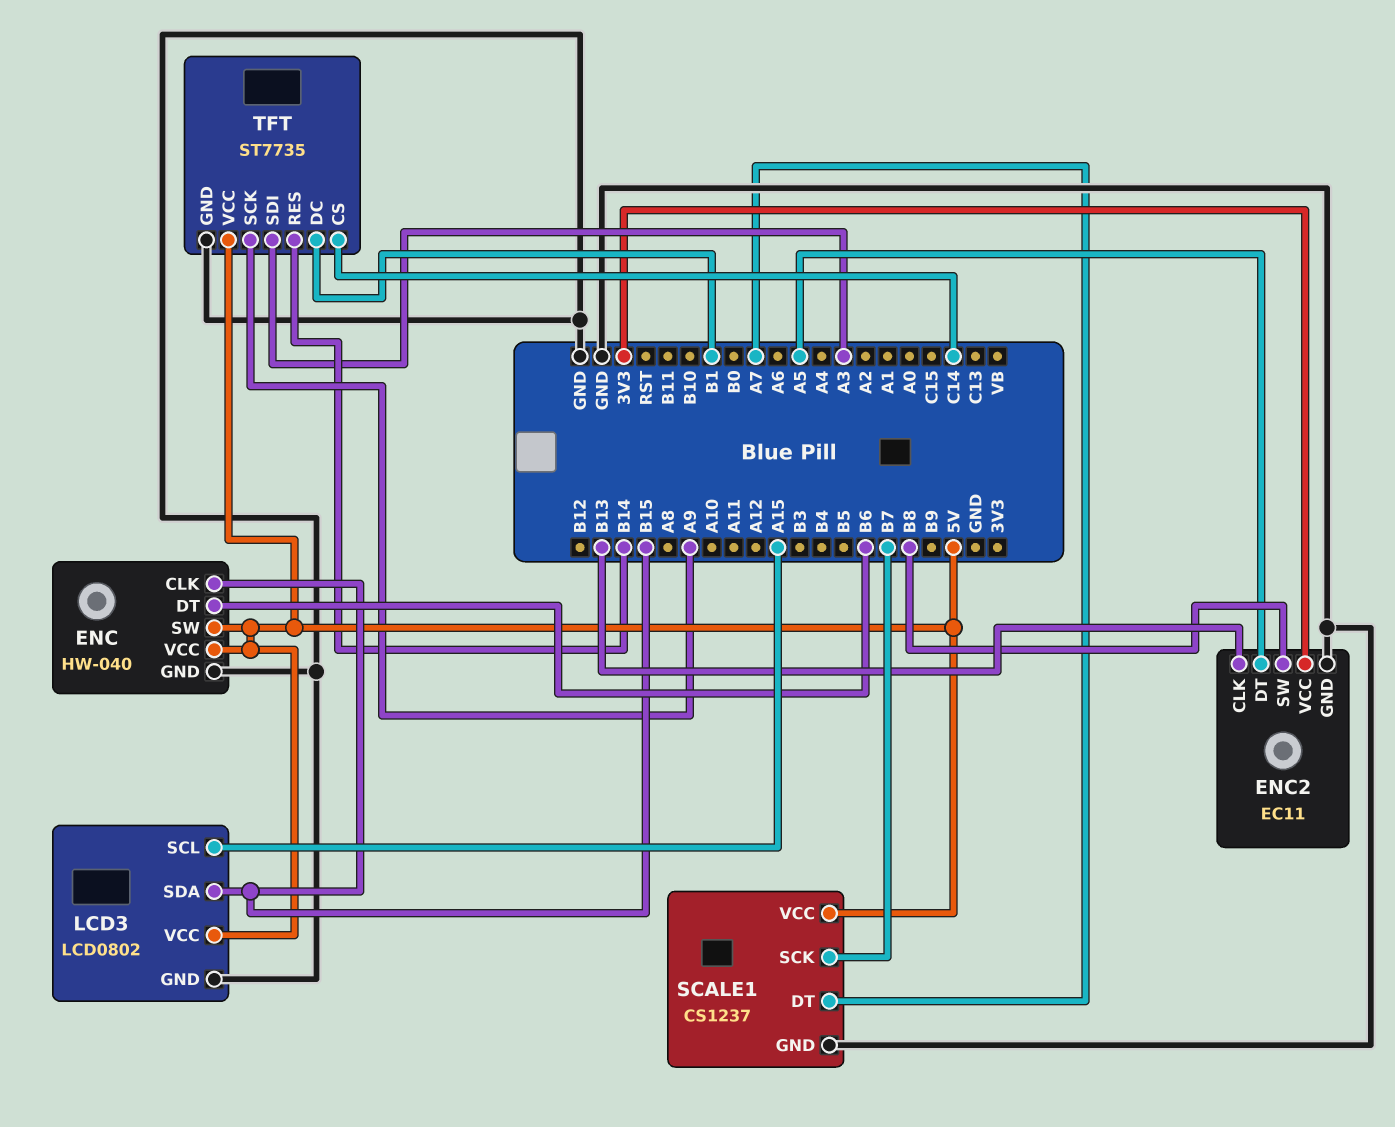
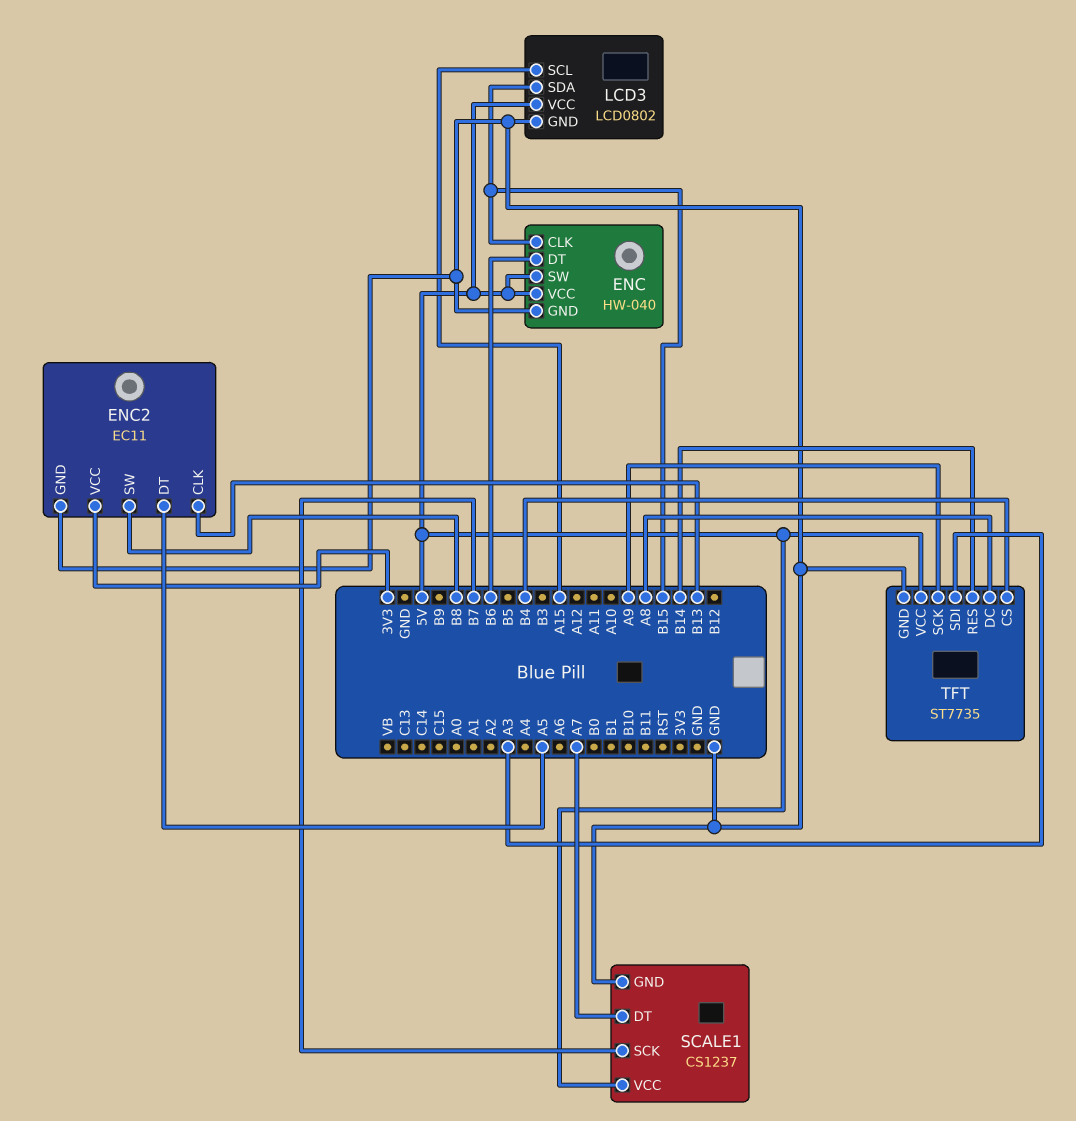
TFT pin CS: C14 -> B4
TFT pin DC: B1 -> A8

